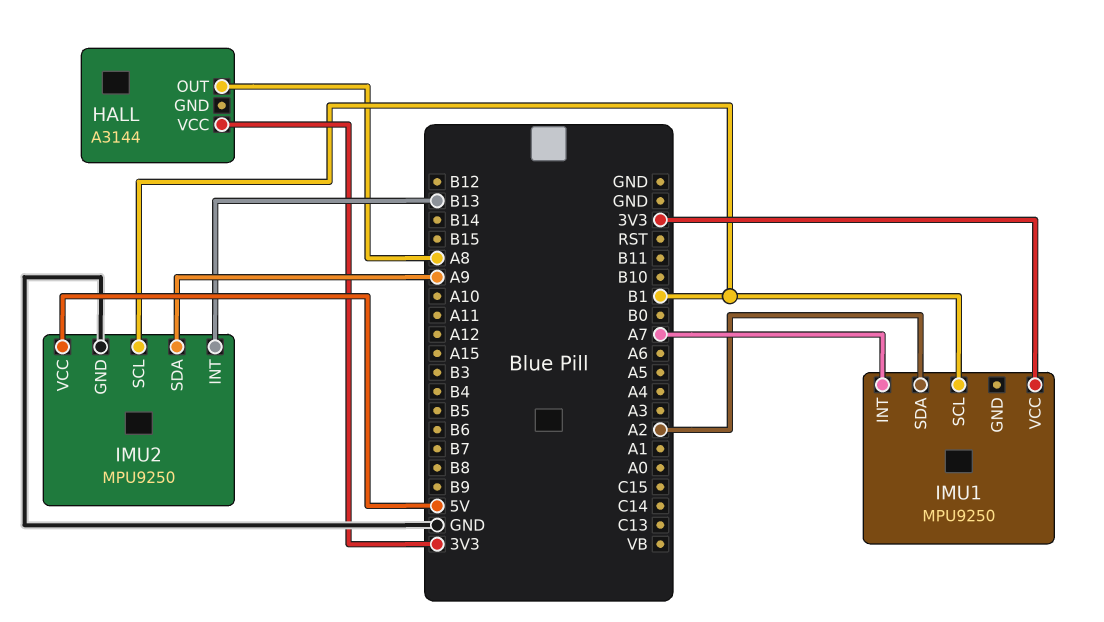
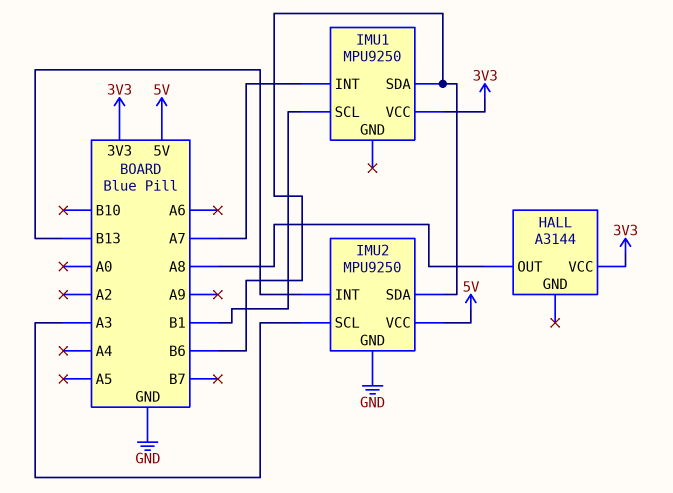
IMU1 pin SDA: A2 -> B6
IMU2 pin SCL: B1 -> A3
IMU2 pin SDA: A9 -> B6

